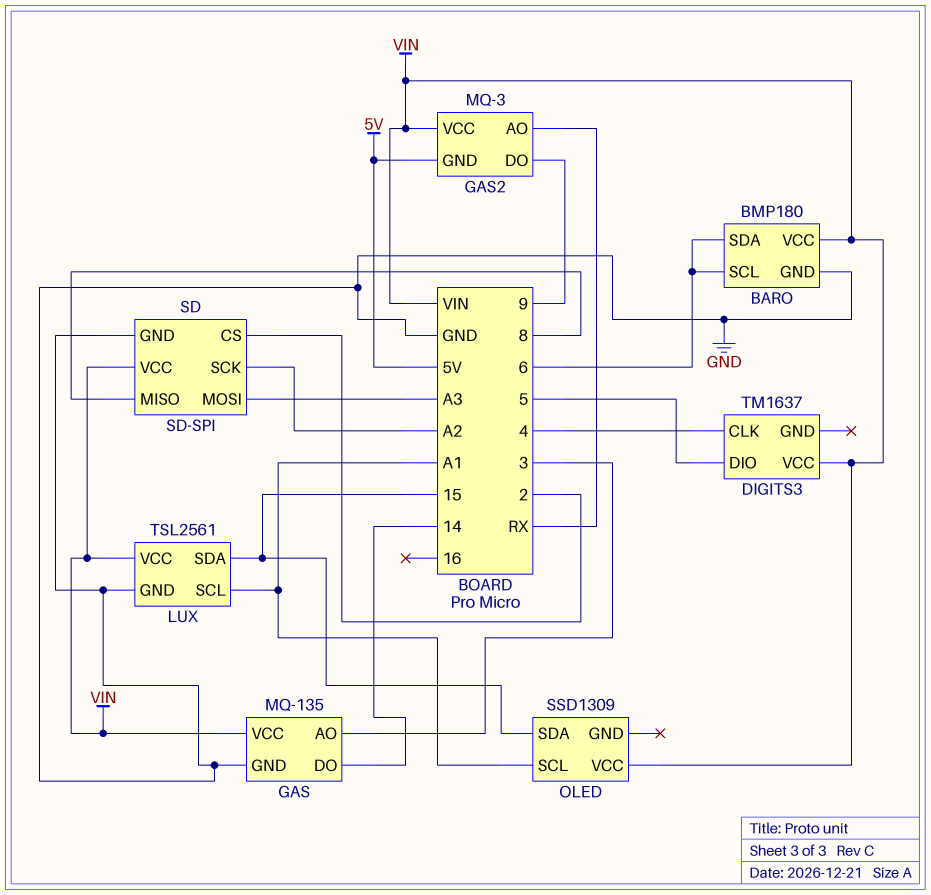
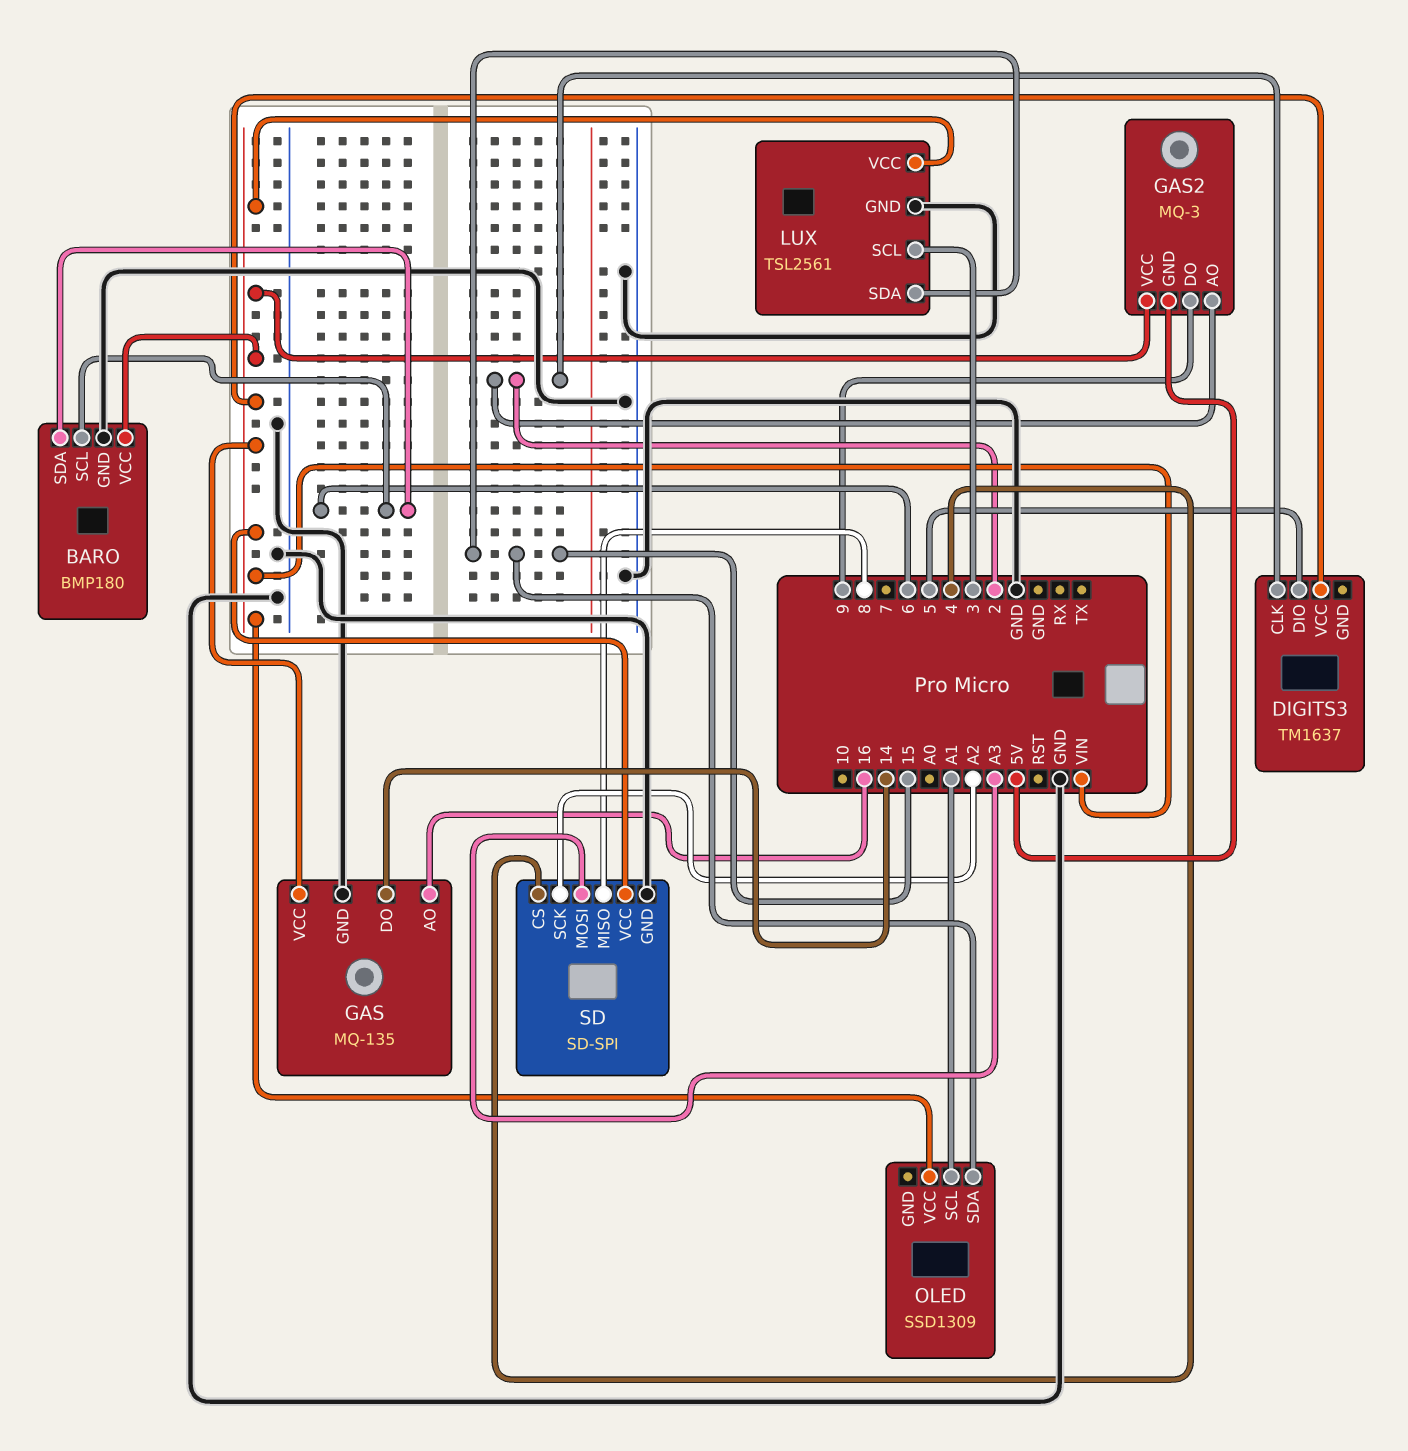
DIGITS3 pin CLK: 4 -> 2
GAS pin AO: 3 -> 16
GAS2 pin AO: RX -> 2
LUX pin SCL: A1 -> 3
SD pin CS: 2 -> 4

